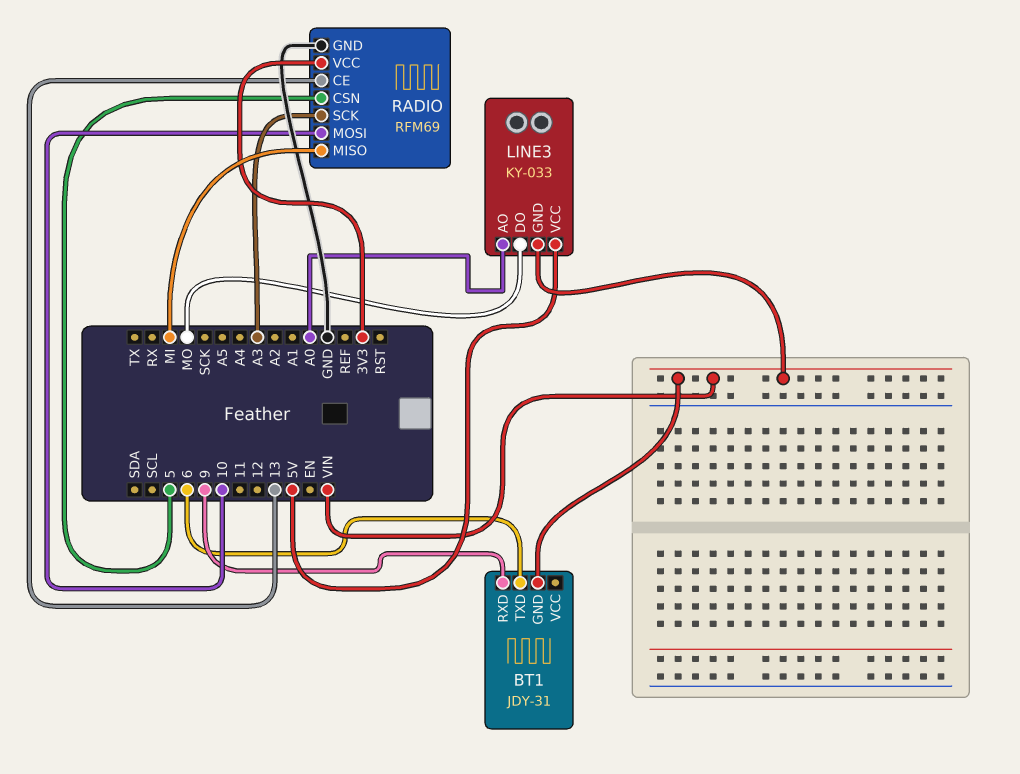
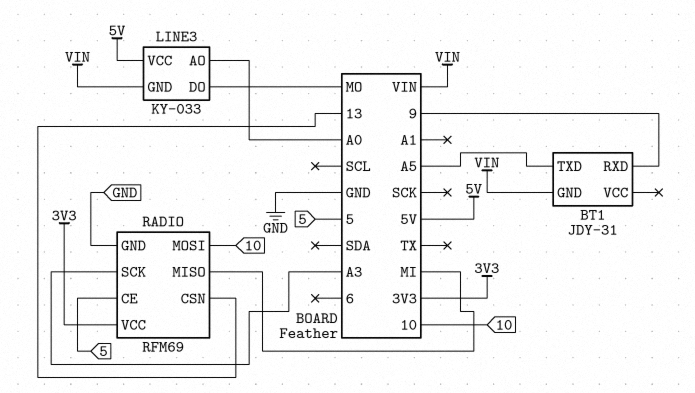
BT1 pin TXD: 6 -> A5
RADIO pin CE: 13 -> 5
RADIO pin CSN: 5 -> 13

